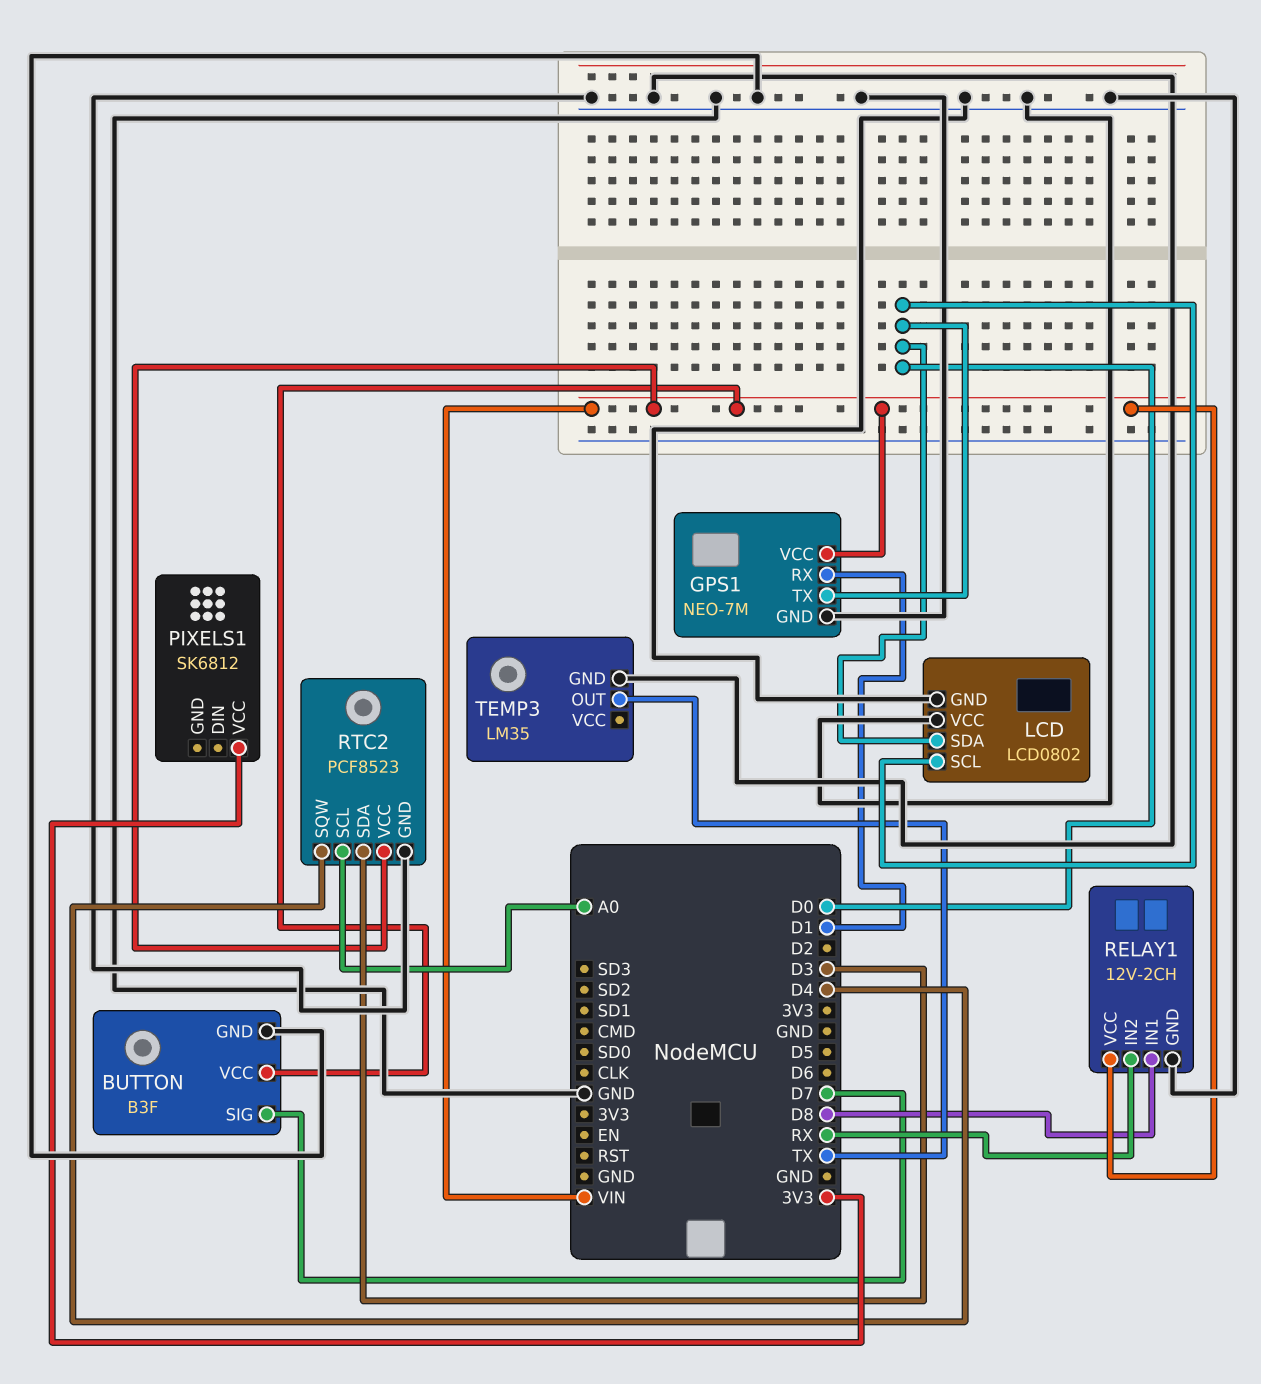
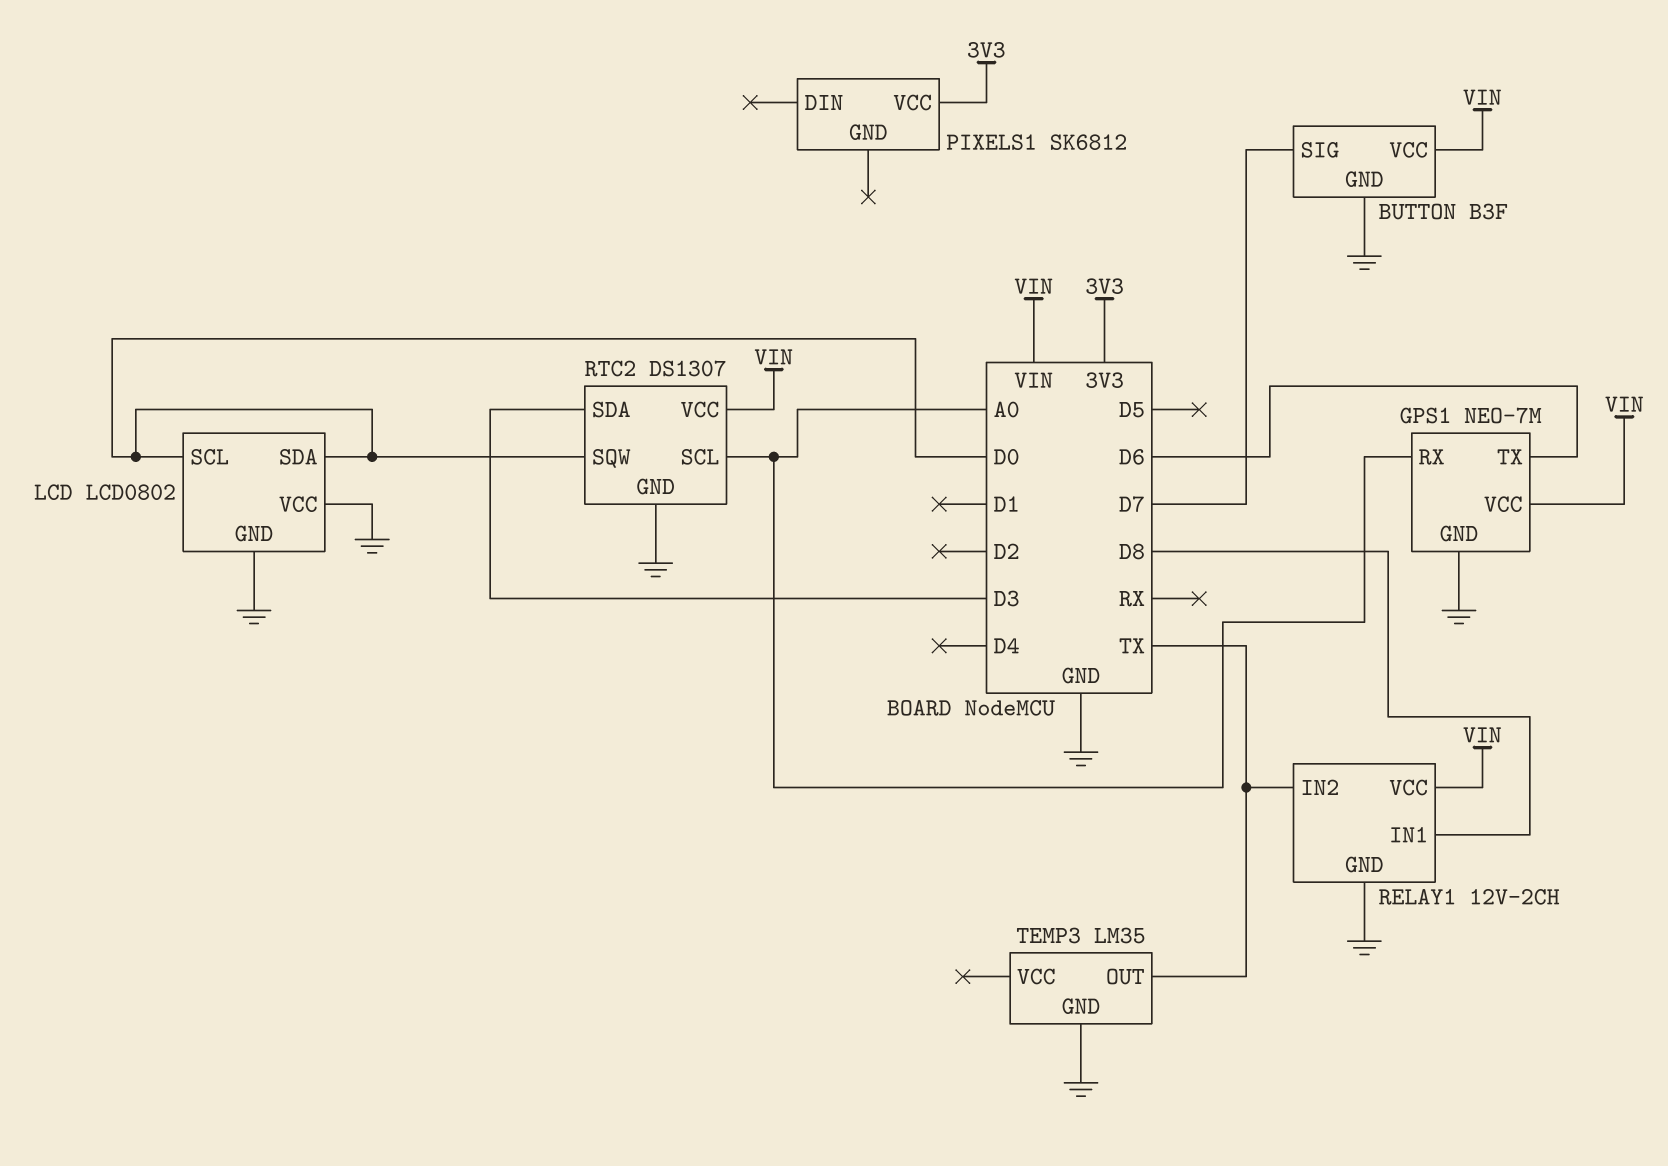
GPS1 pin RX: D1 -> A0
GPS1 pin TX: D0 -> D6
RELAY1 pin IN2: RX -> TX
RTC2: PCF8523 -> DS1307
RTC2 pin SQW: D4 -> D0

